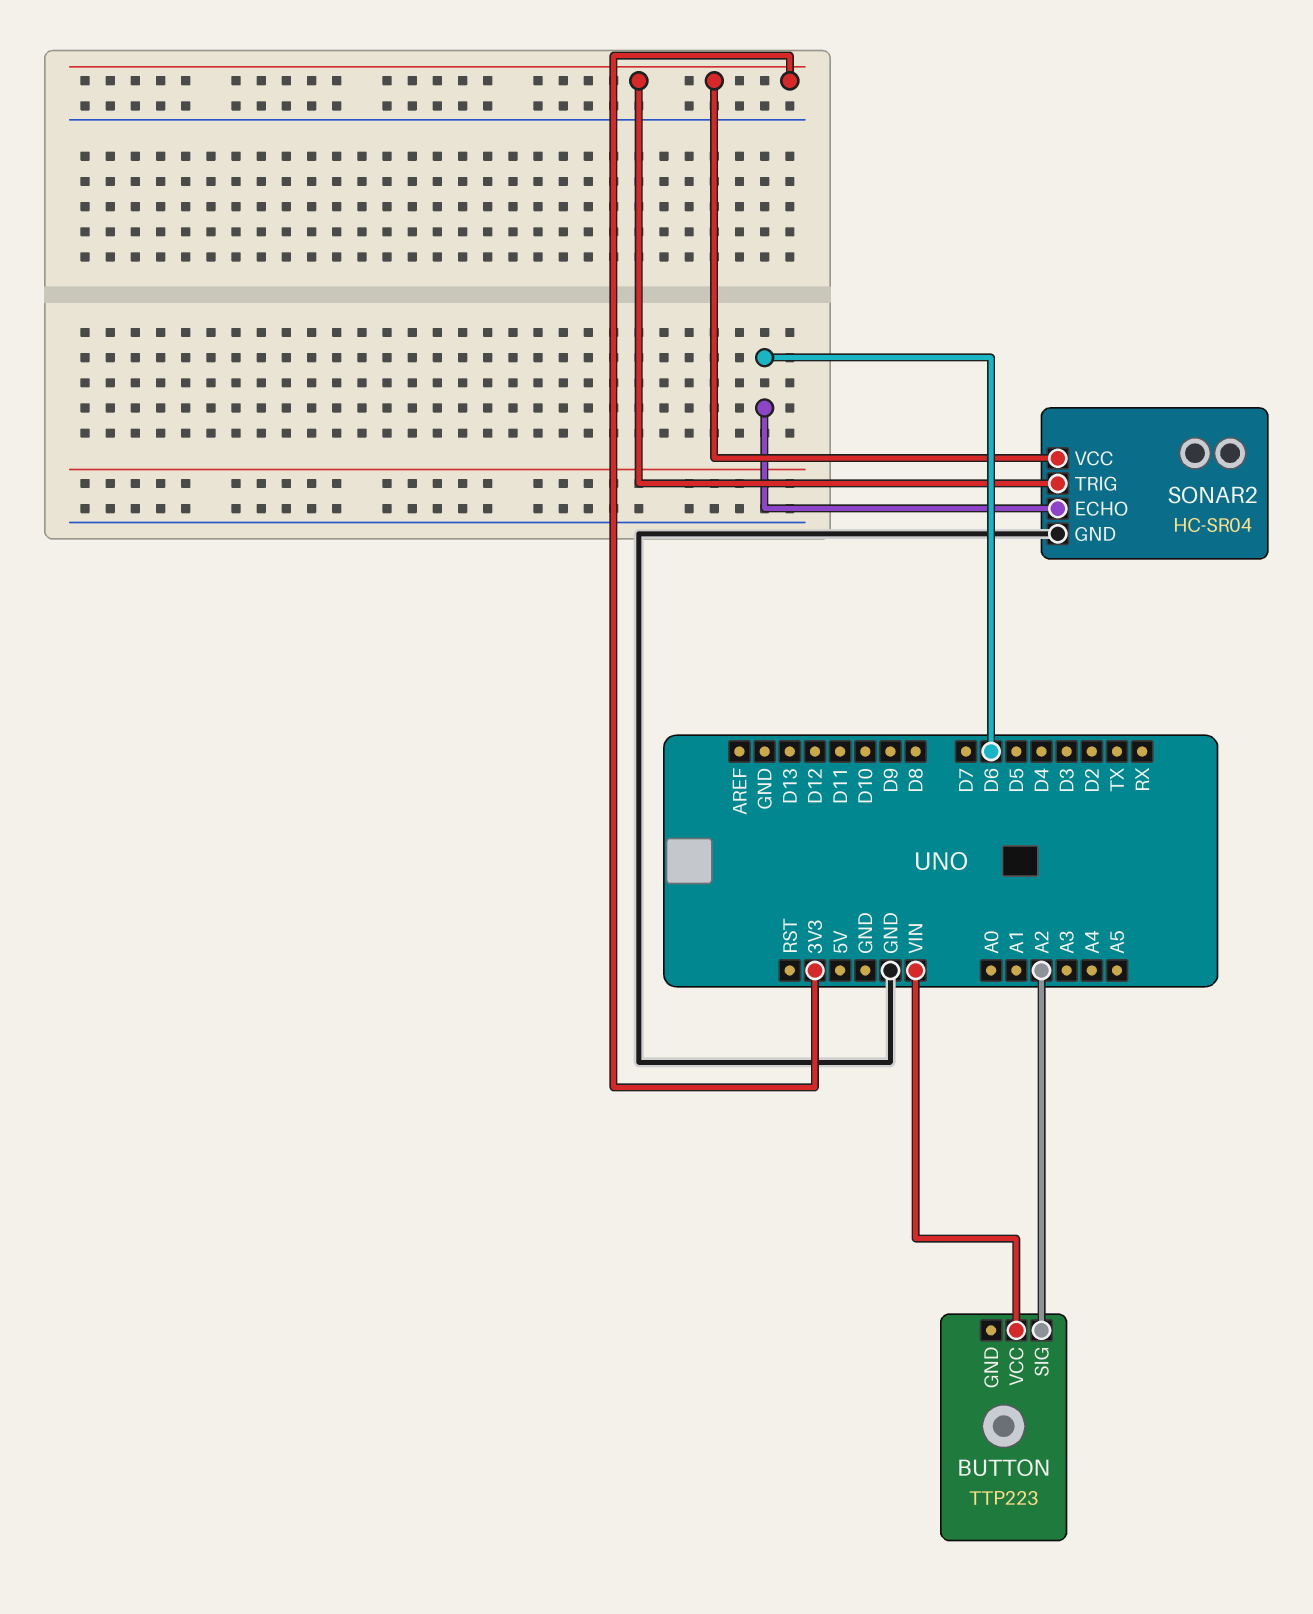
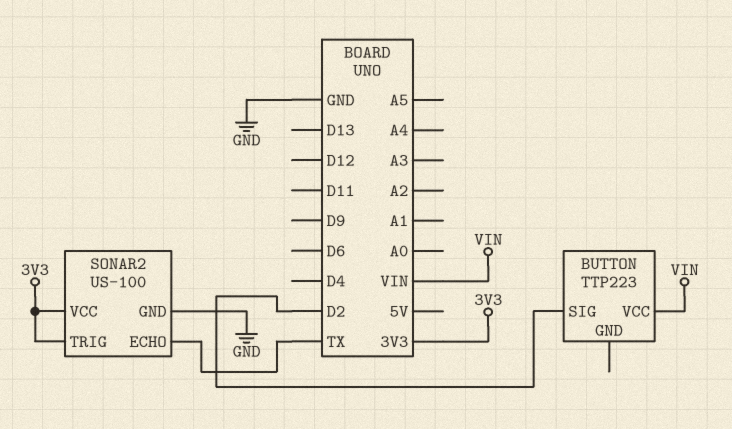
BUTTON pin SIG: A2 -> D2
SONAR2: HC-SR04 -> US-100
SONAR2 pin ECHO: D6 -> TX

